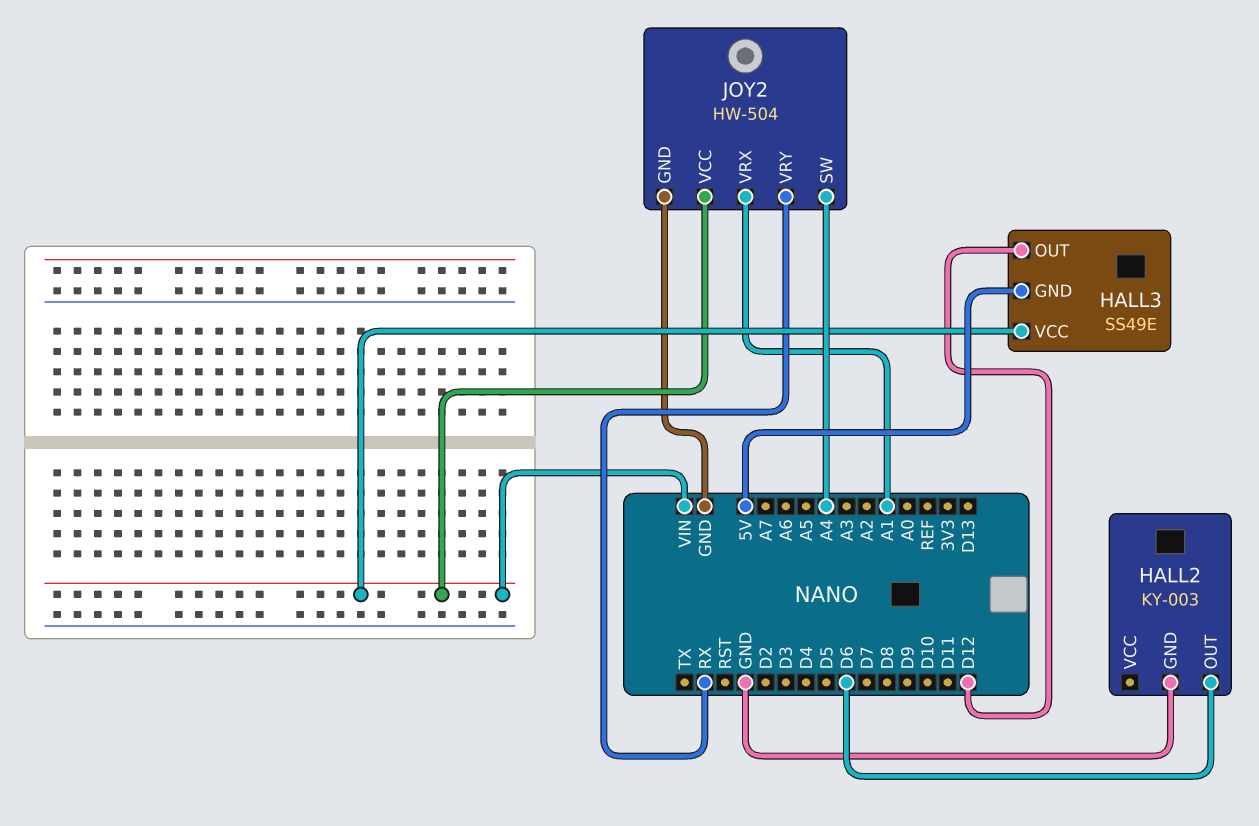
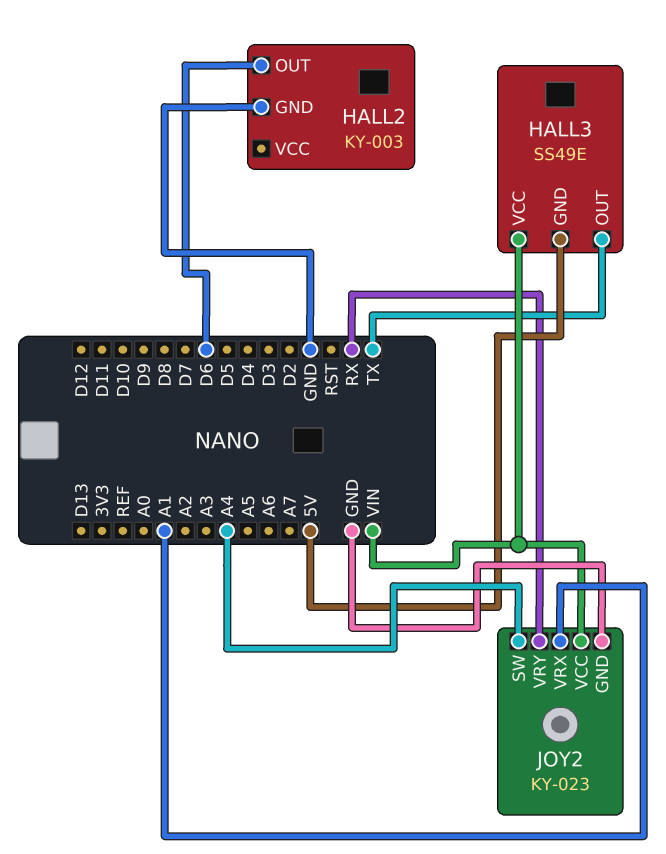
HALL3 pin OUT: D12 -> TX
JOY2: HW-504 -> KY-023

